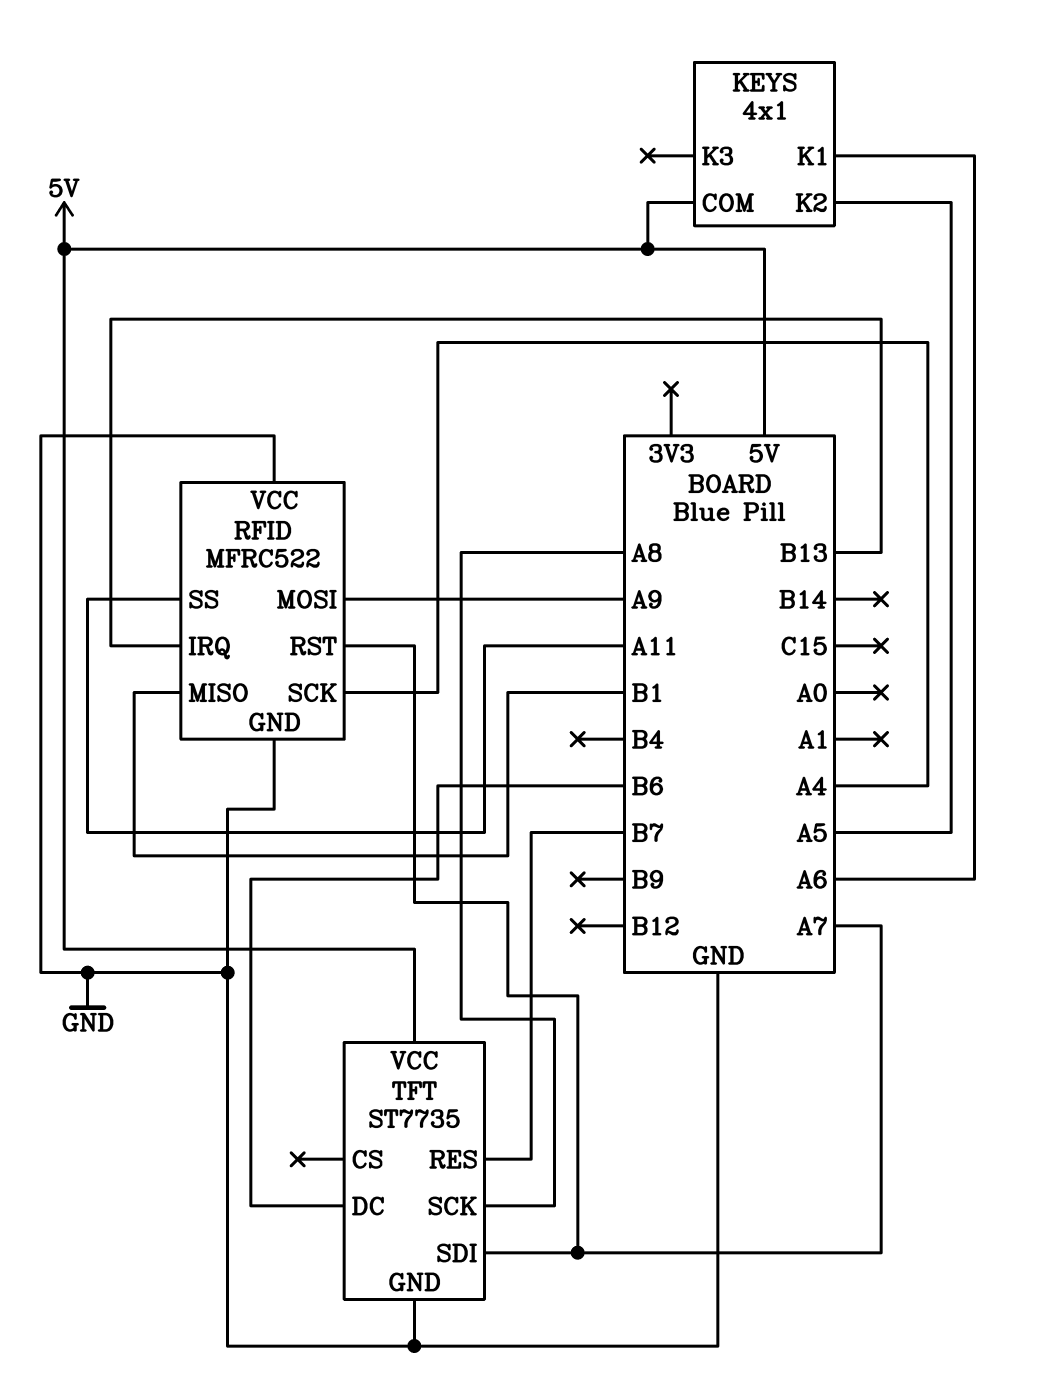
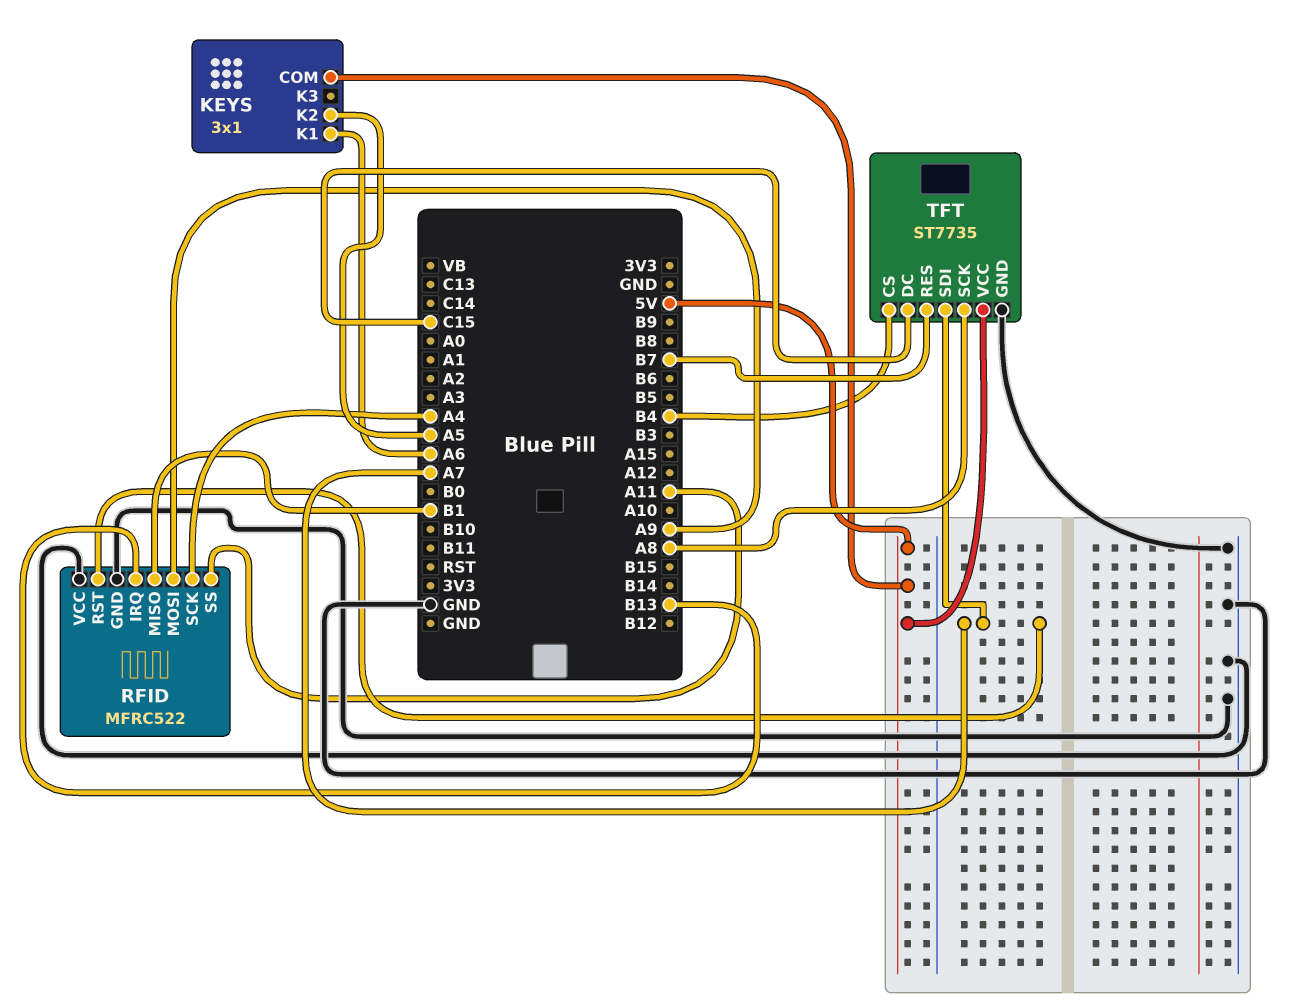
KEYS: 4x1 -> 3x1
TFT pin CS: none -> B4
TFT pin DC: B6 -> C15

